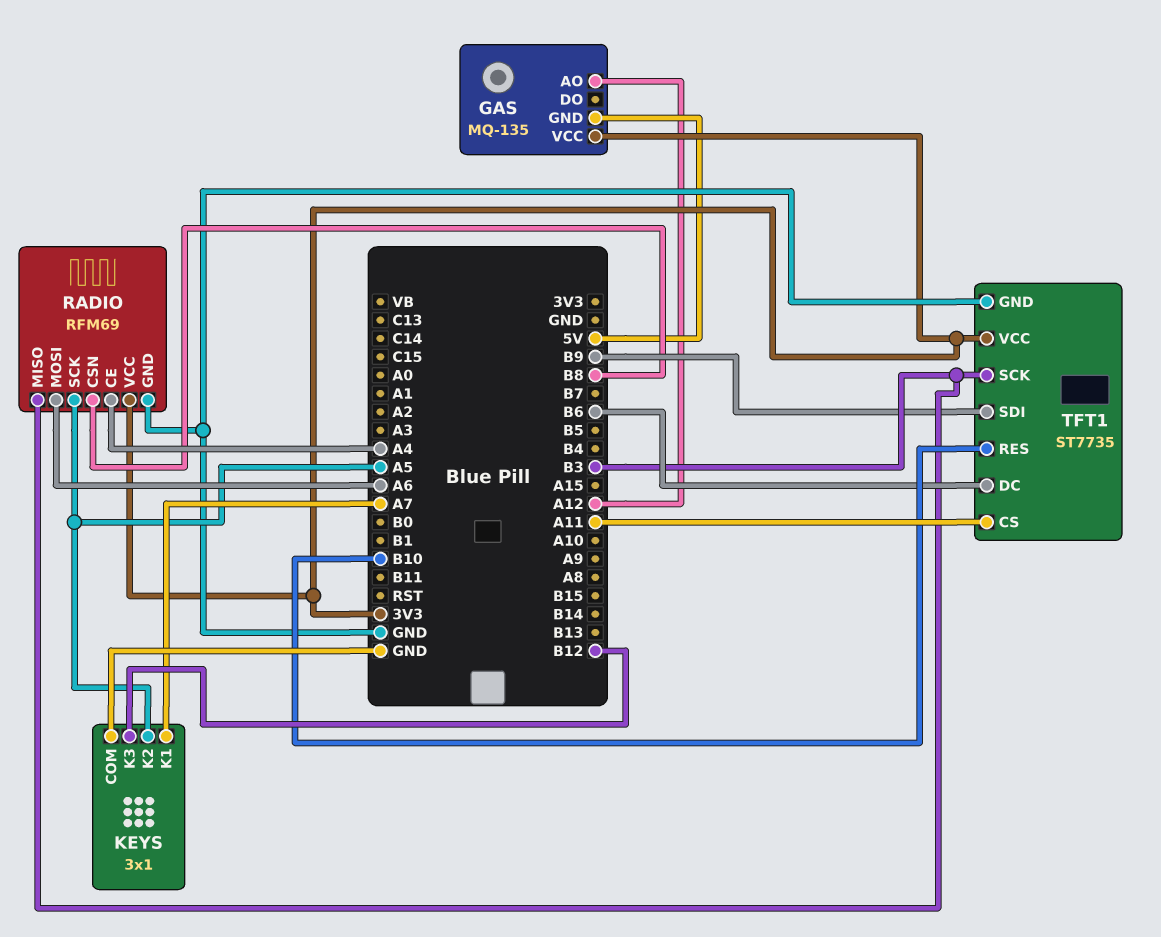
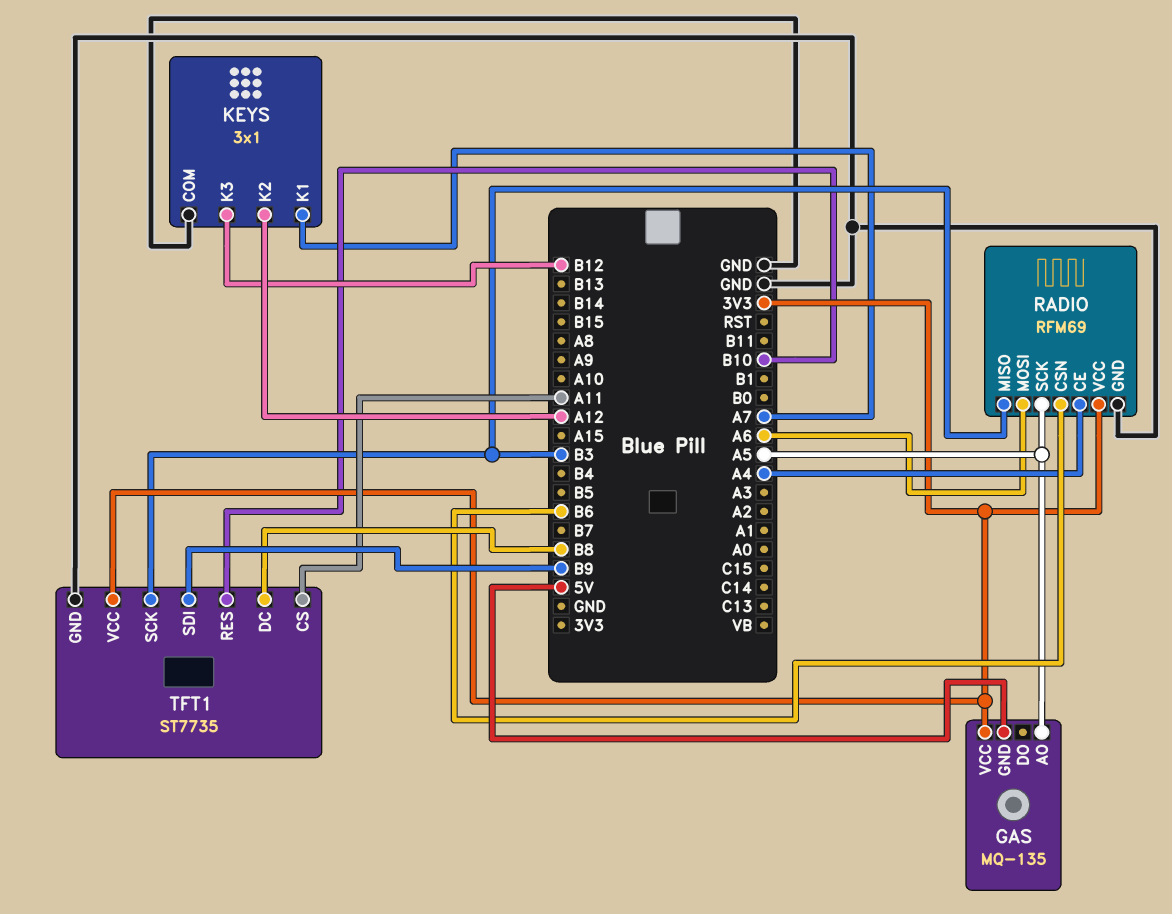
GAS pin AO: A12 -> A5
KEYS pin K2: A5 -> A12
RADIO pin CSN: B8 -> B6
TFT1 pin DC: B6 -> B8

